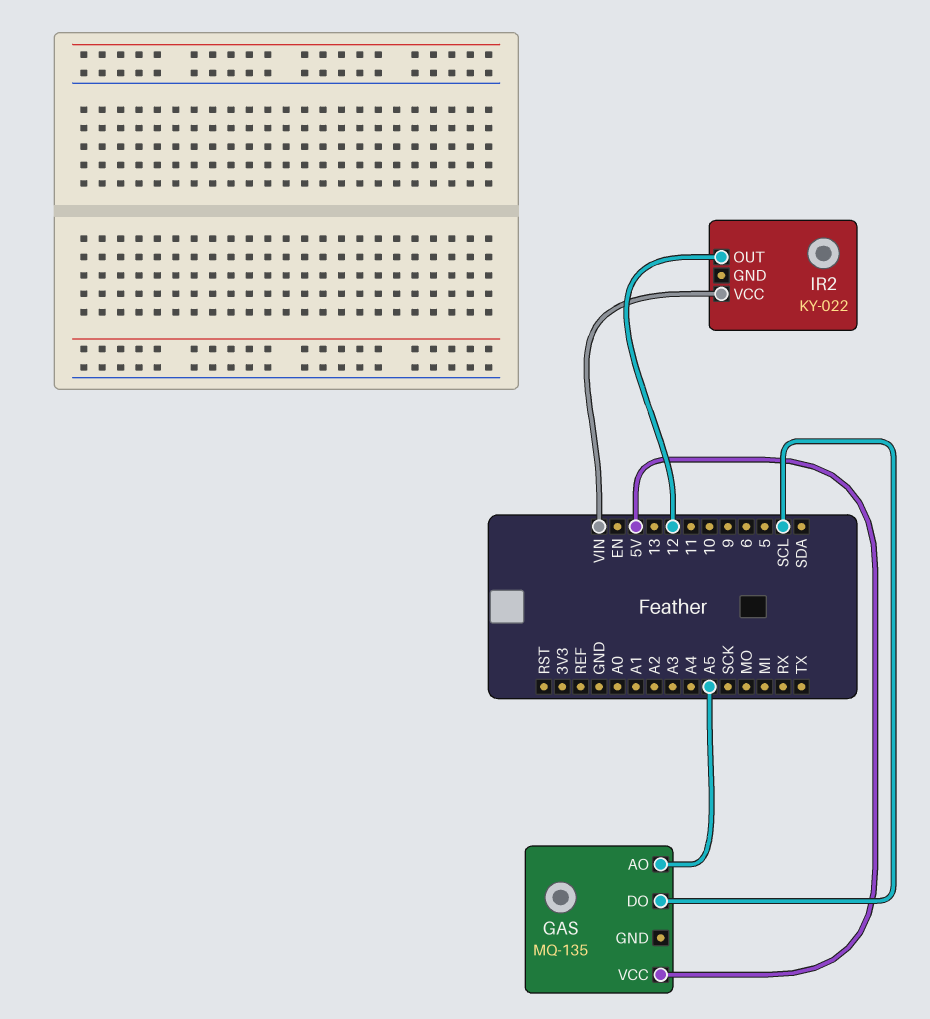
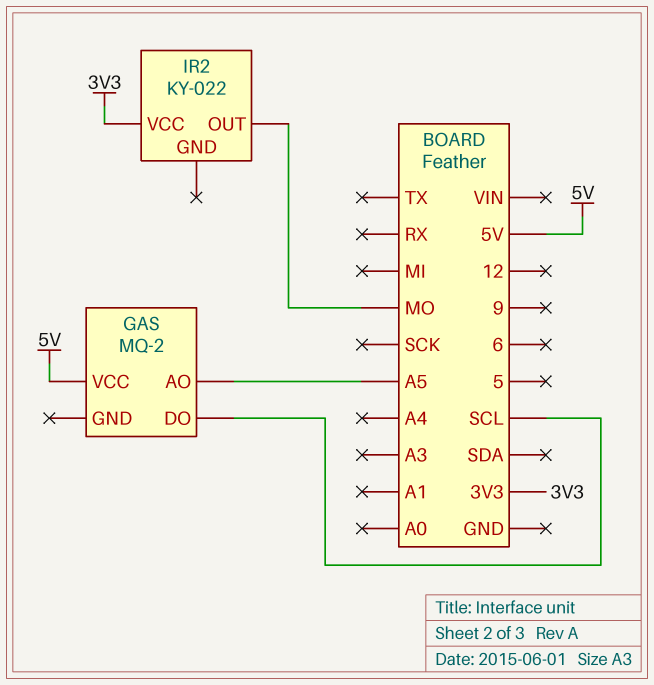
GAS: MQ-135 -> MQ-2
IR2 pin OUT: 12 -> MO
IR2 pin VCC: VIN -> 3V3

